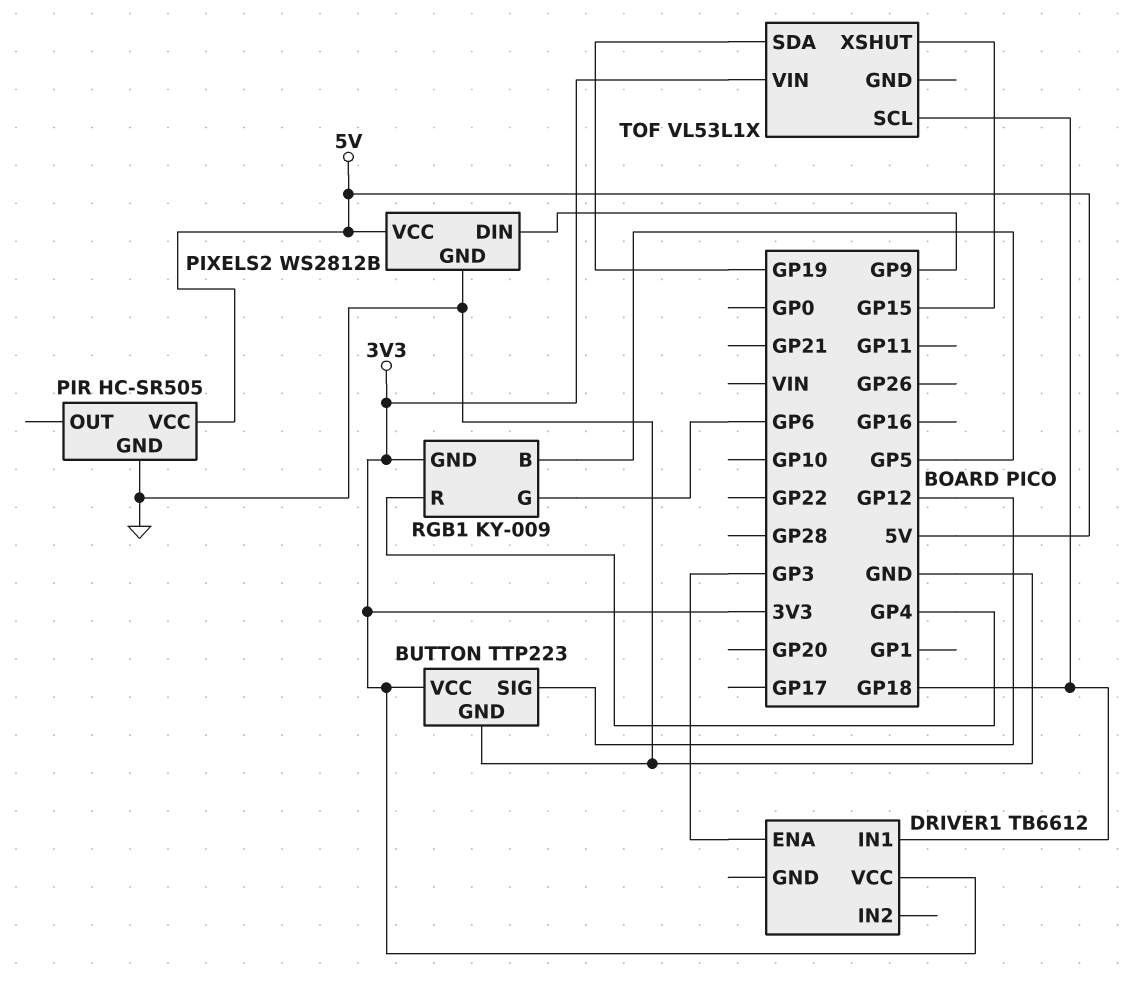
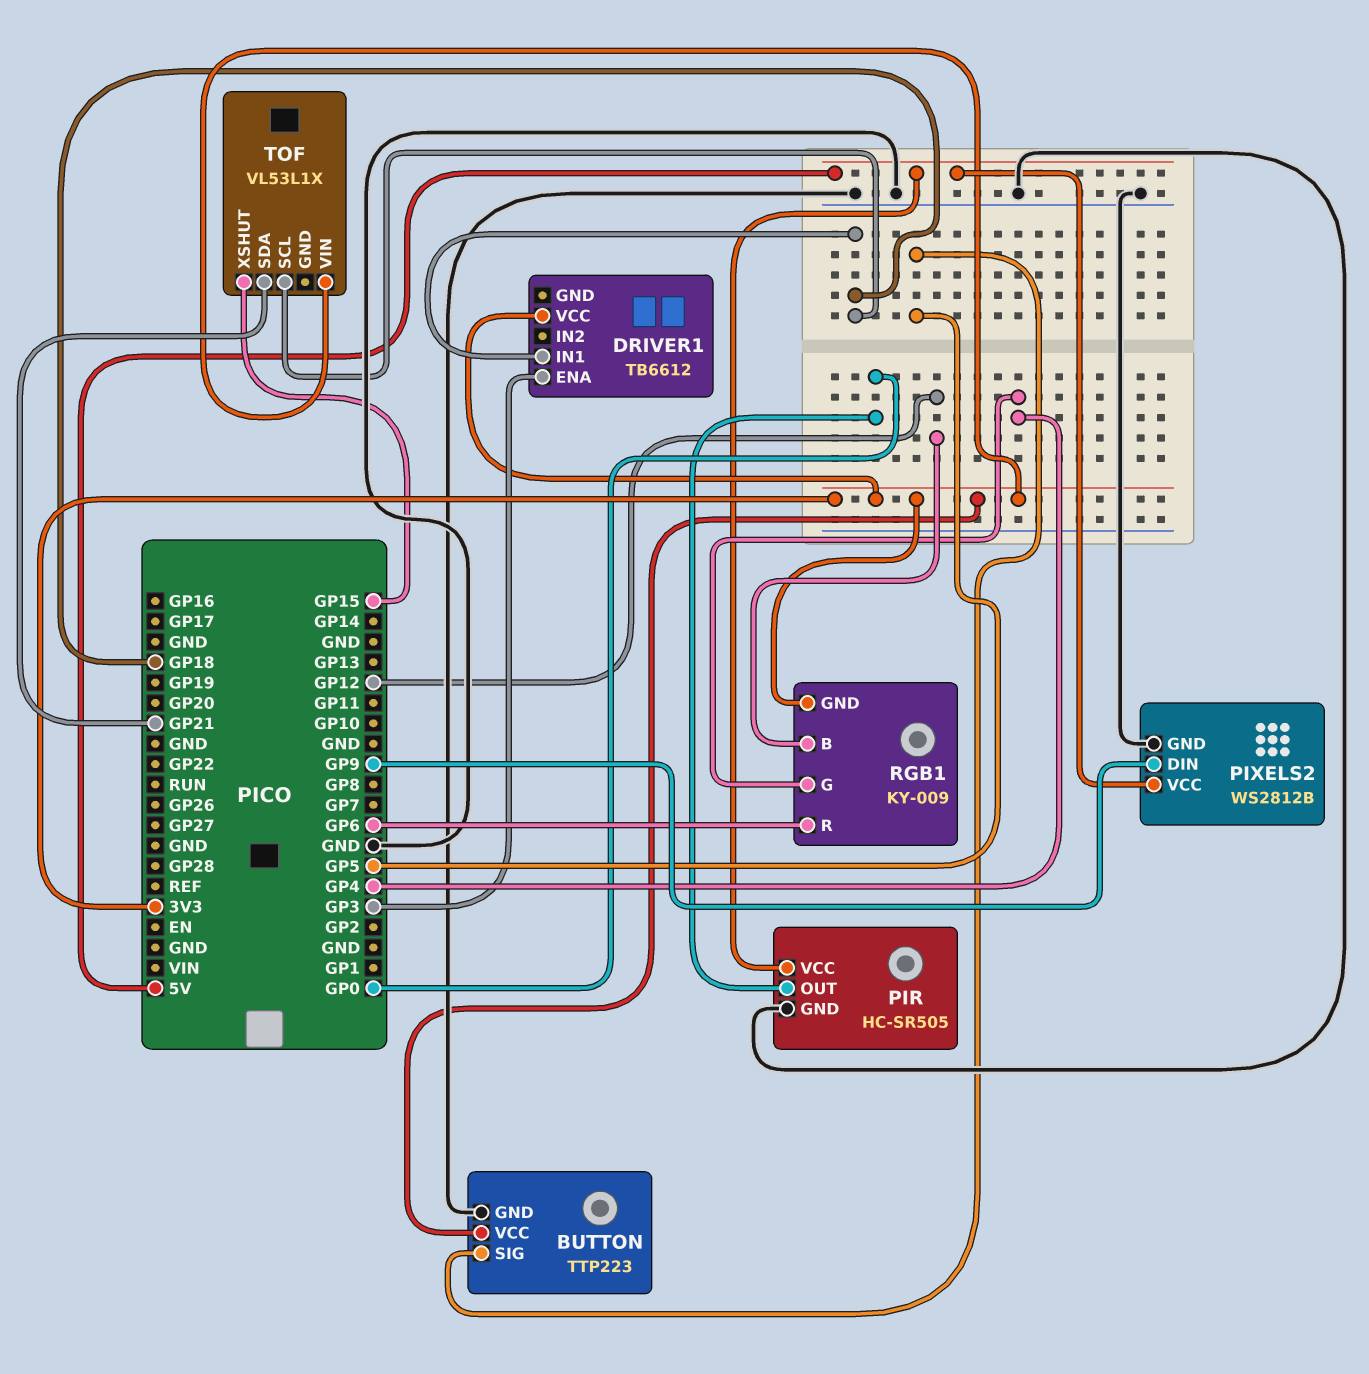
BUTTON pin SIG: GP12 -> GP5
PIR pin OUT: none -> GP0
RGB1 pin B: GP5 -> GP12
RGB1 pin G: GP6 -> GP4
RGB1 pin R: GP4 -> GP6
TOF pin SDA: GP19 -> GP21

